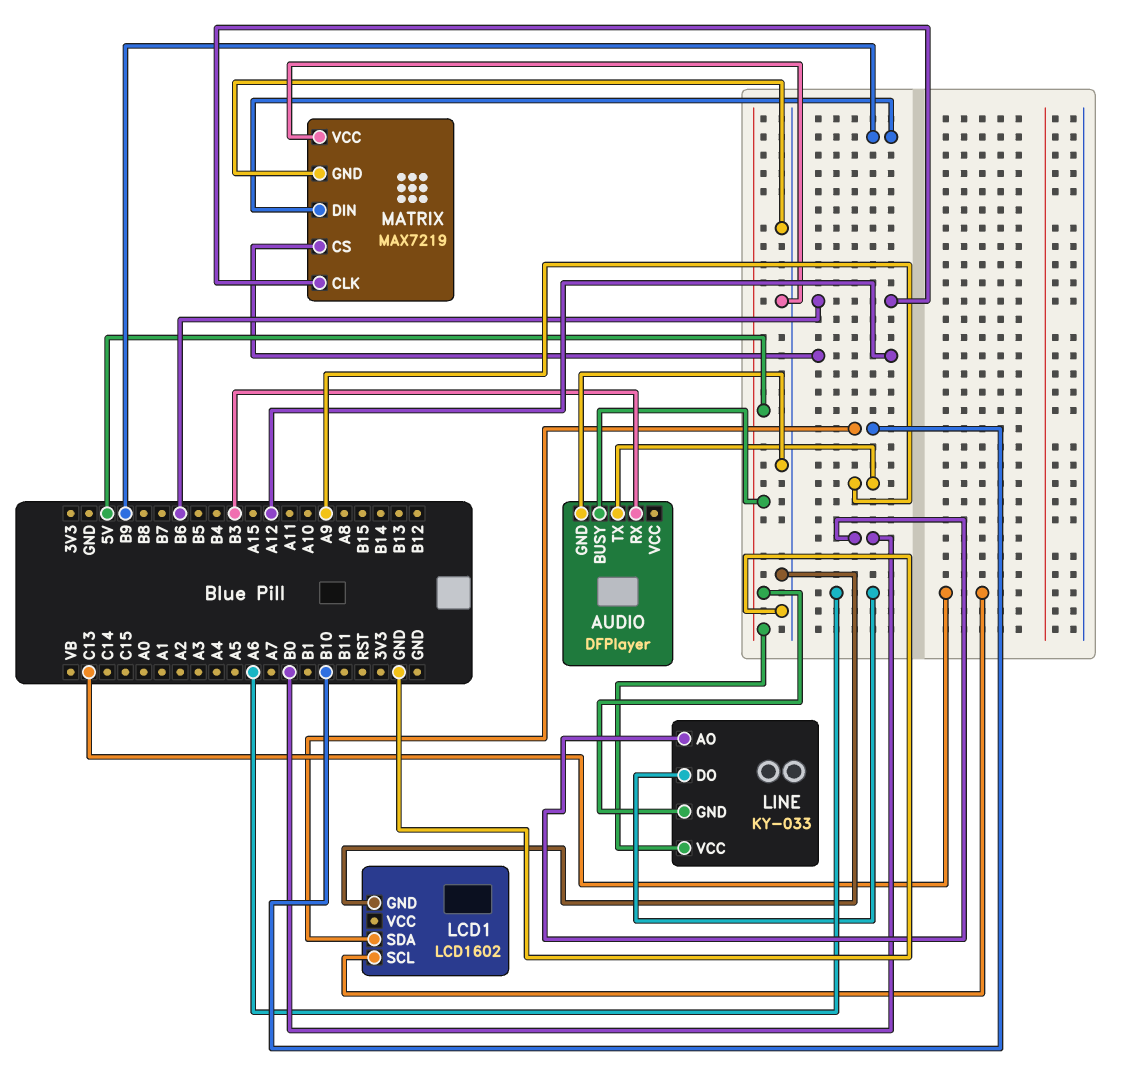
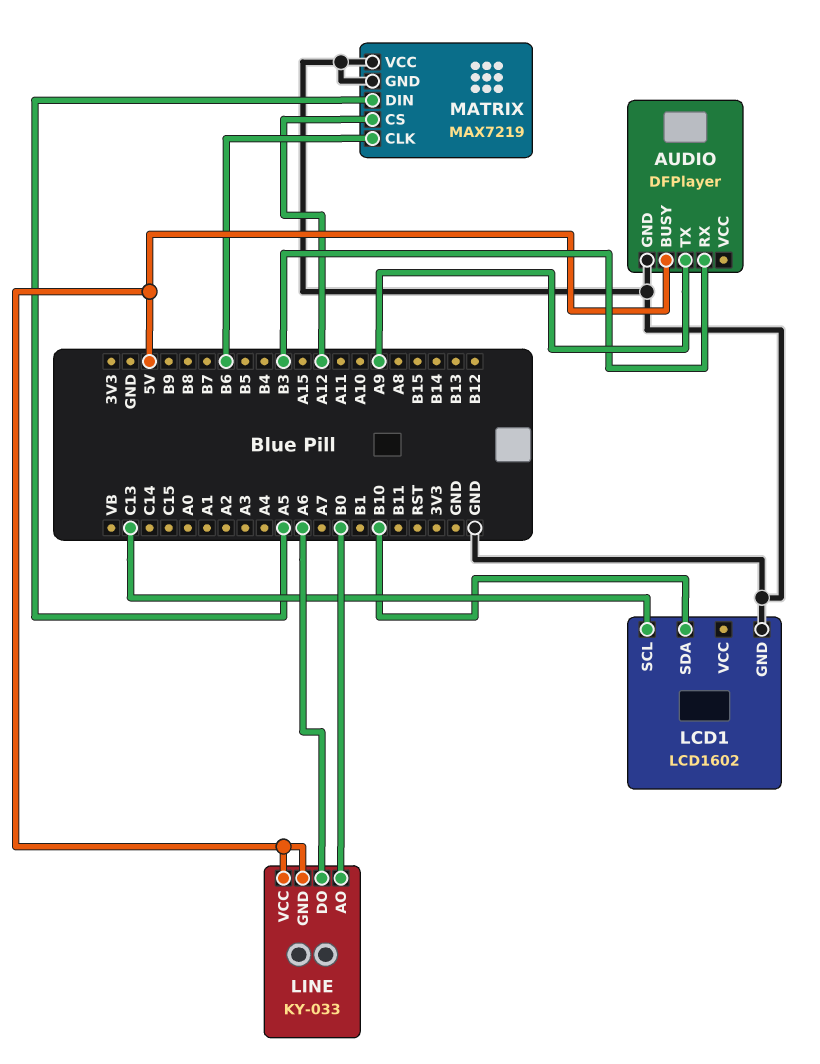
MATRIX pin DIN: B9 -> A5

